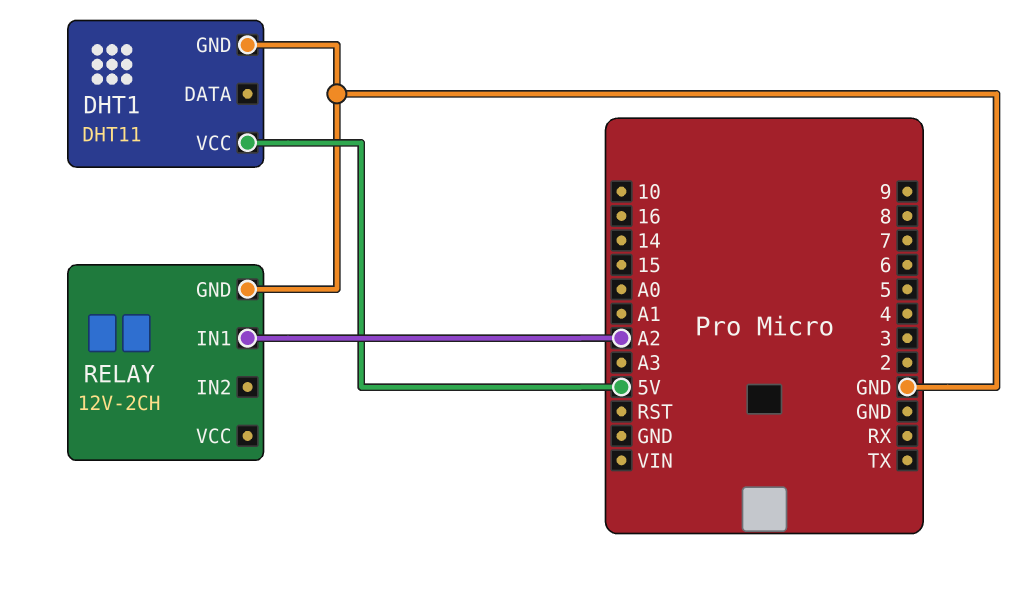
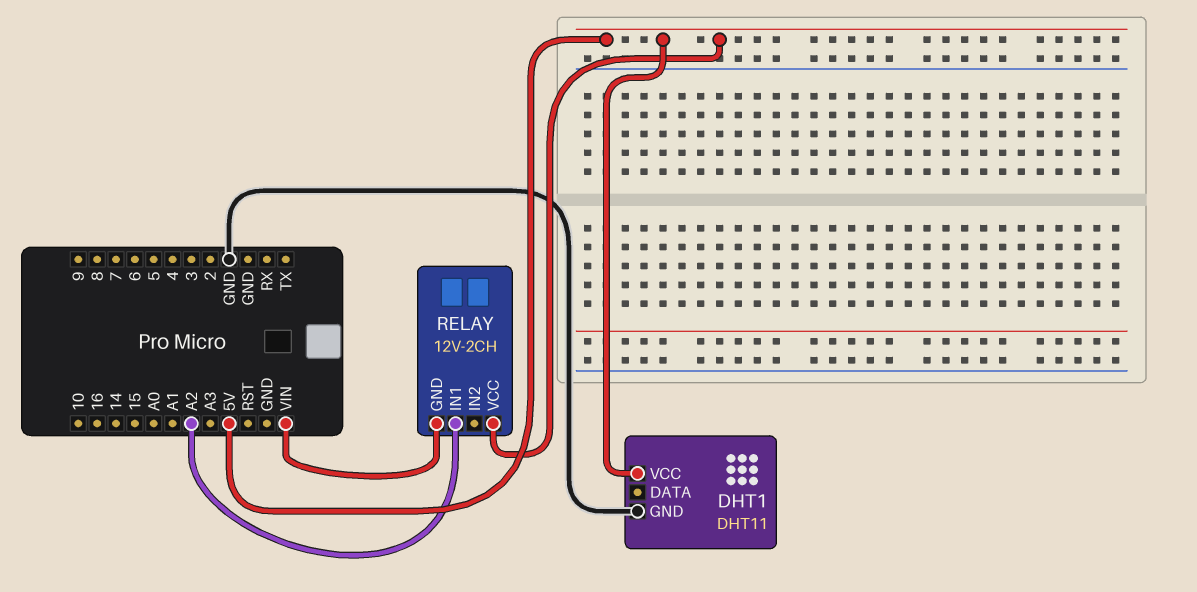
RELAY pin GND: GND -> VIN
RELAY pin VCC: none -> 5V

